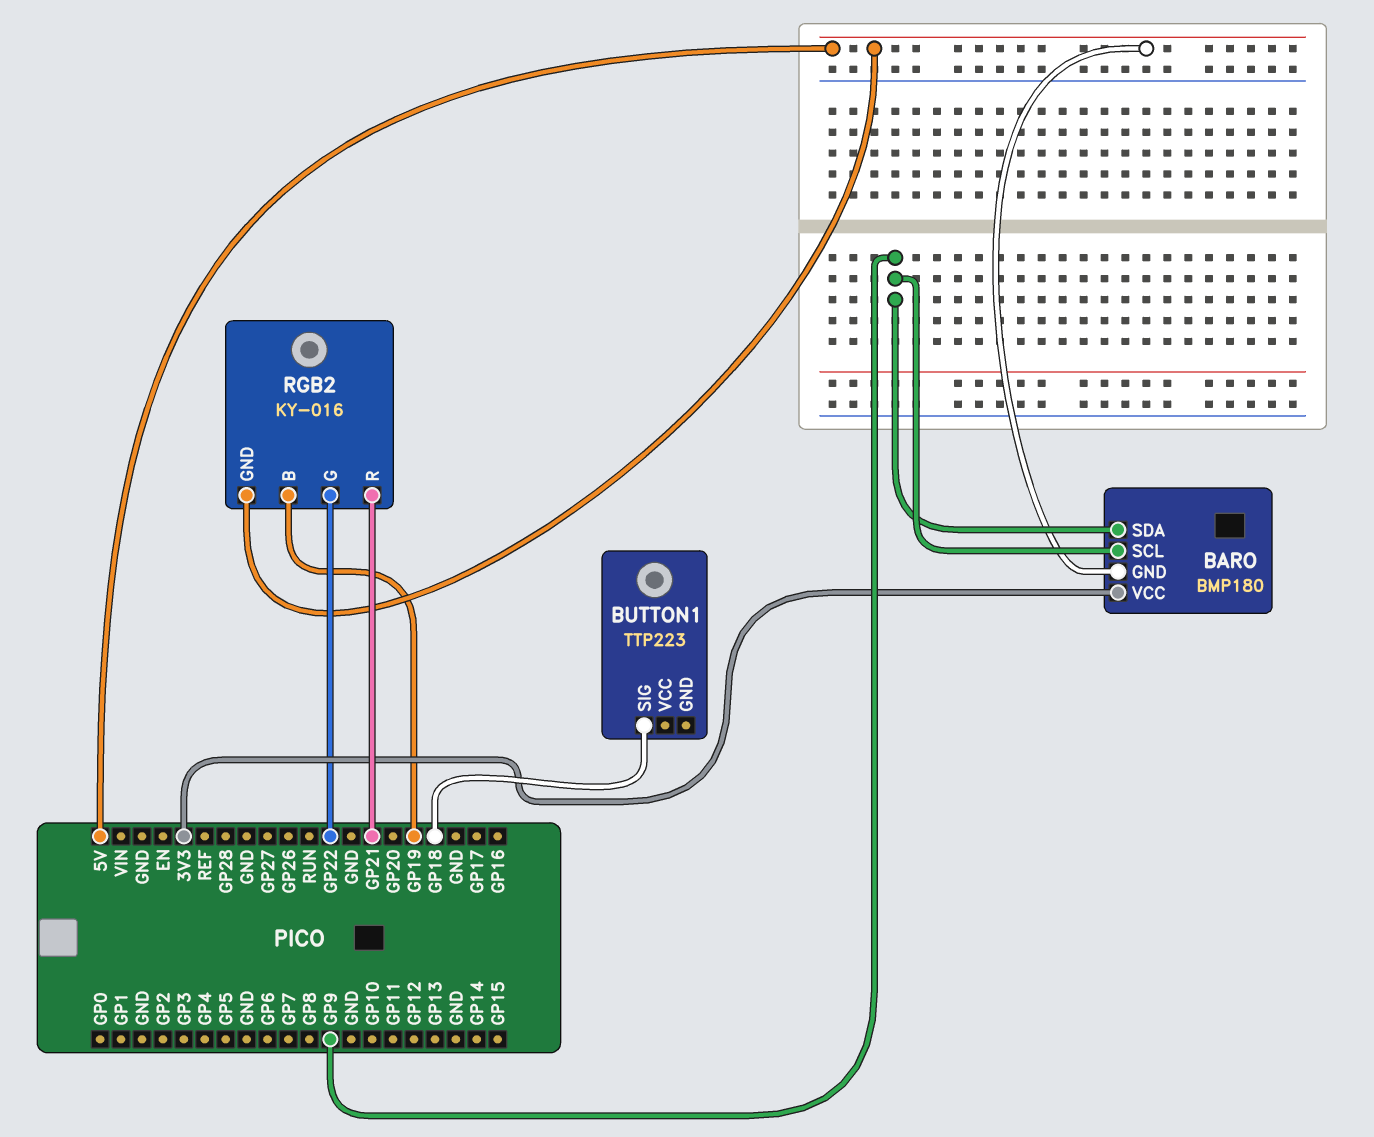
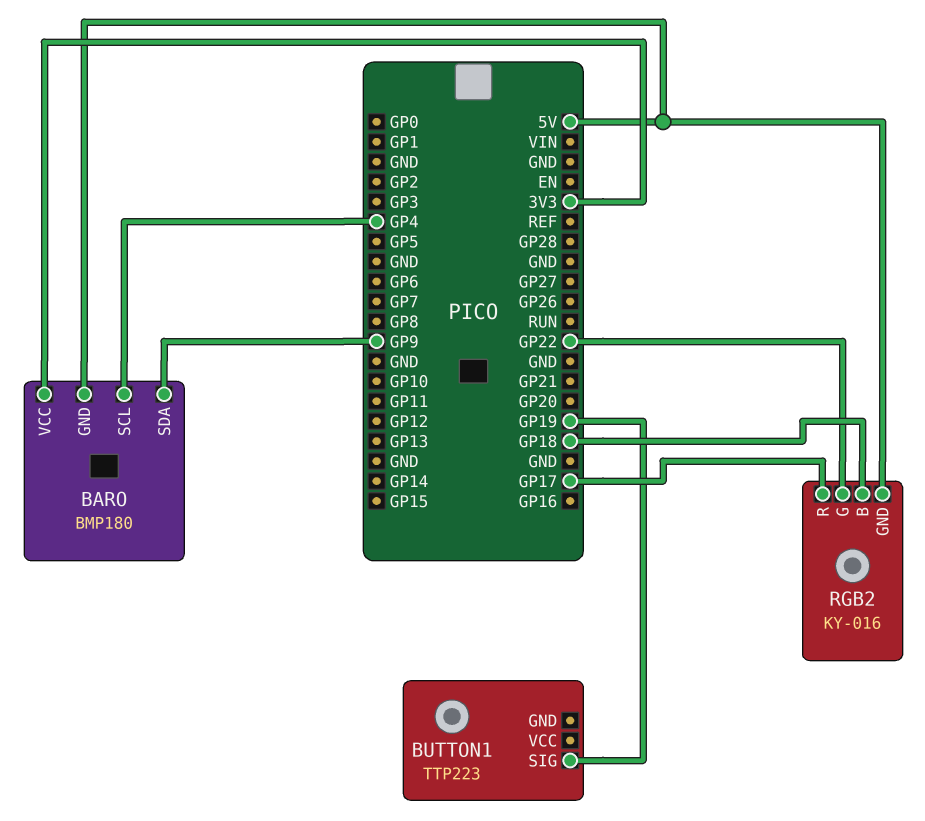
BARO pin SCL: GP9 -> GP4
BUTTON1 pin SIG: GP18 -> GP19
RGB2 pin B: GP19 -> GP18
RGB2 pin R: GP21 -> GP17

